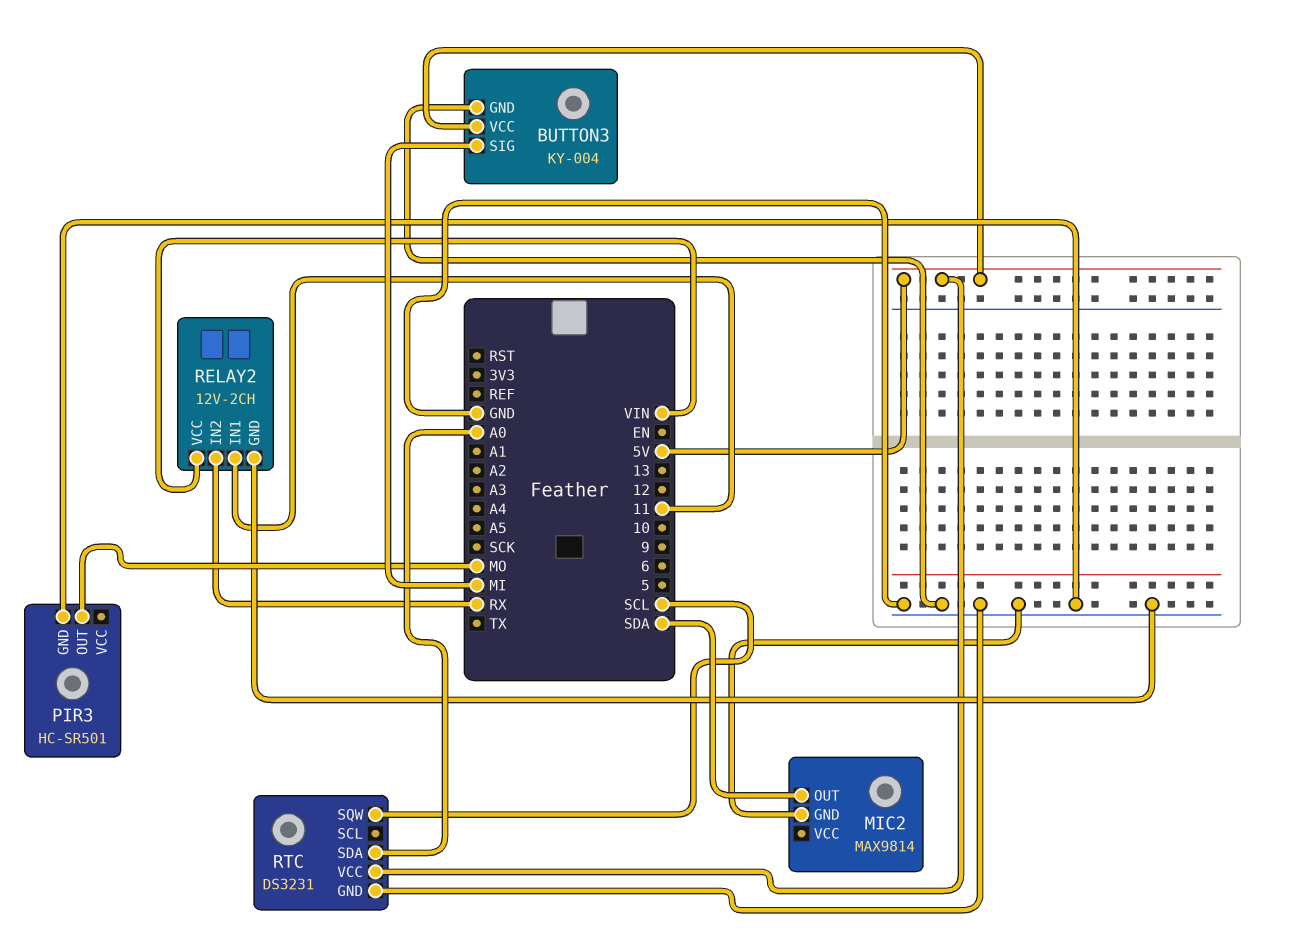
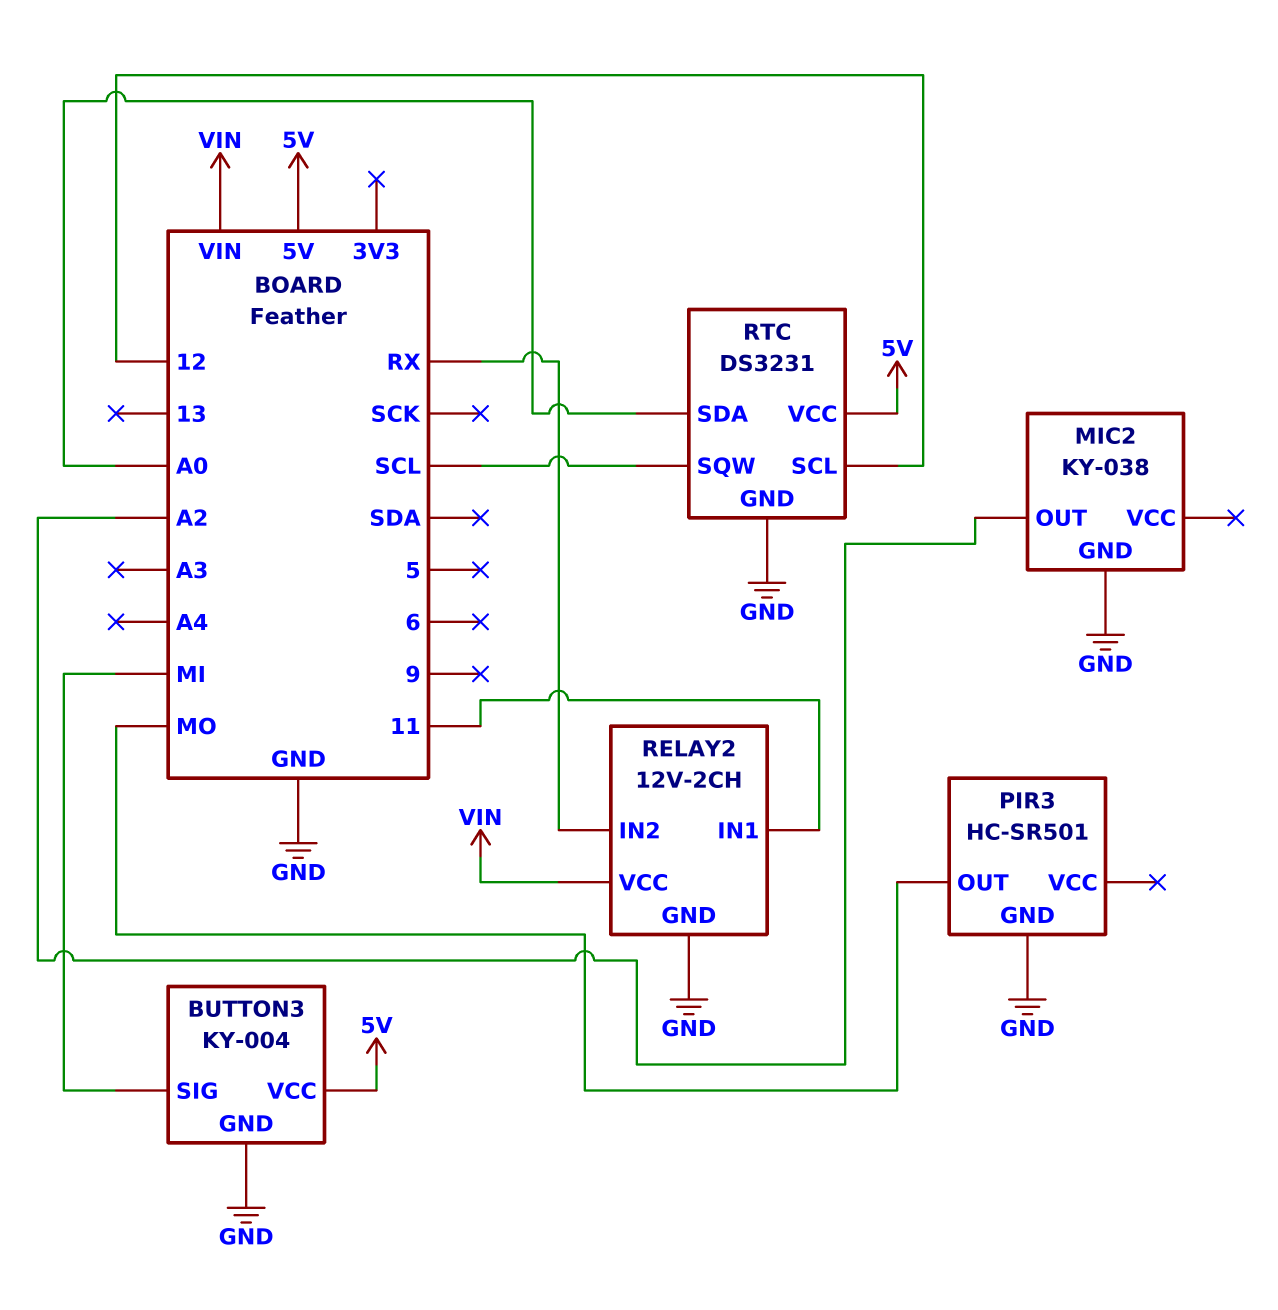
MIC2: MAX9814 -> KY-038
MIC2 pin OUT: SDA -> A2
RTC pin SCL: none -> 12

